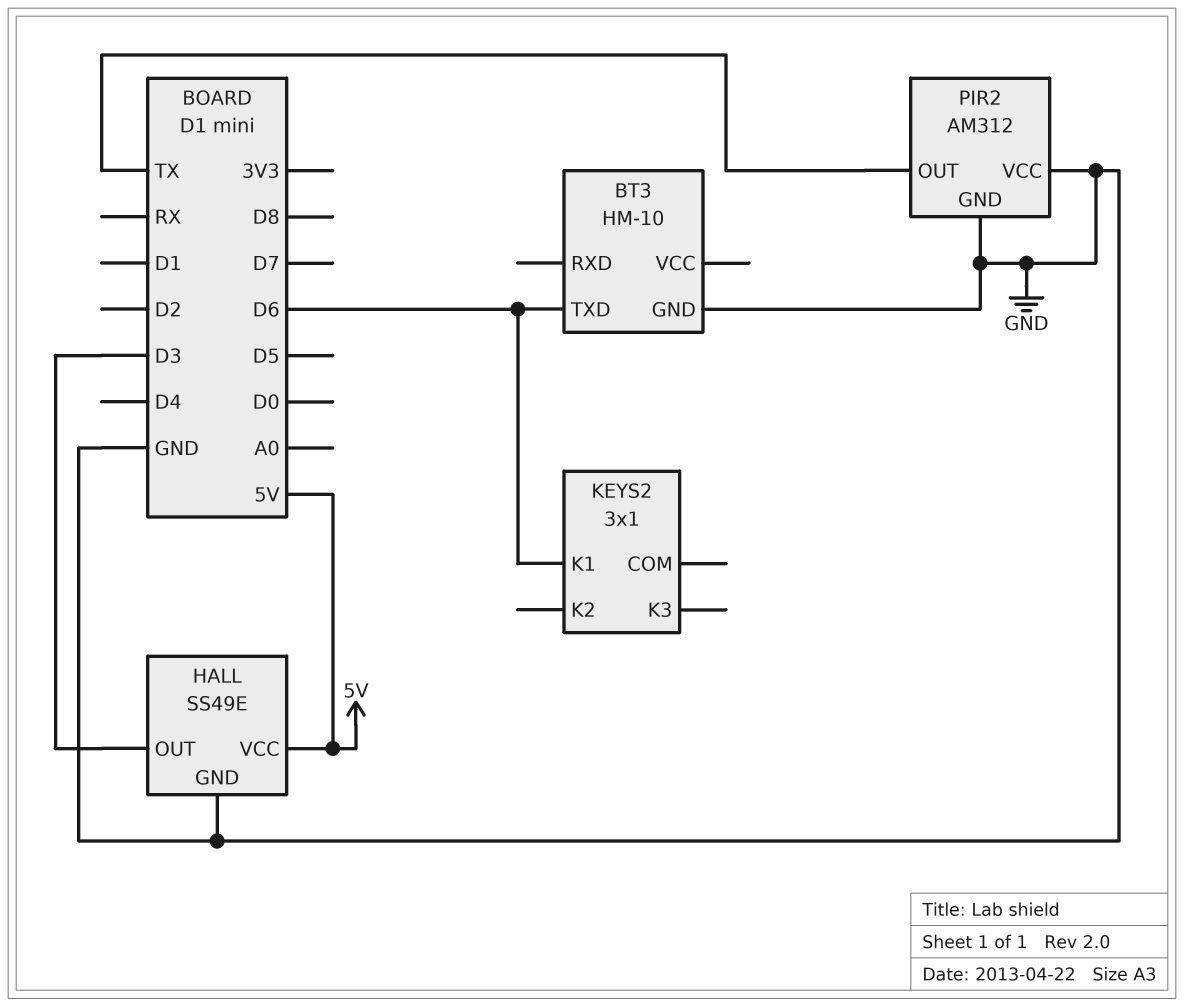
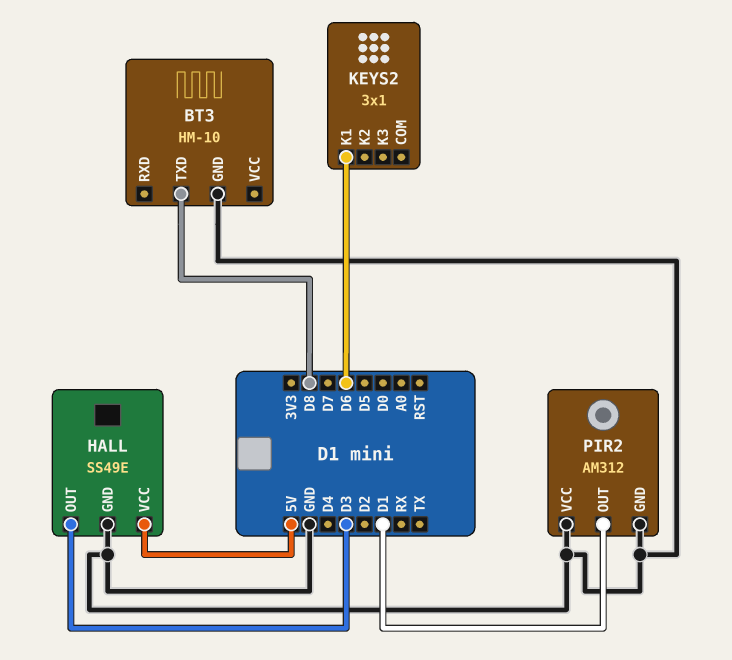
BT3 pin TXD: D6 -> D8
PIR2 pin OUT: TX -> D1

